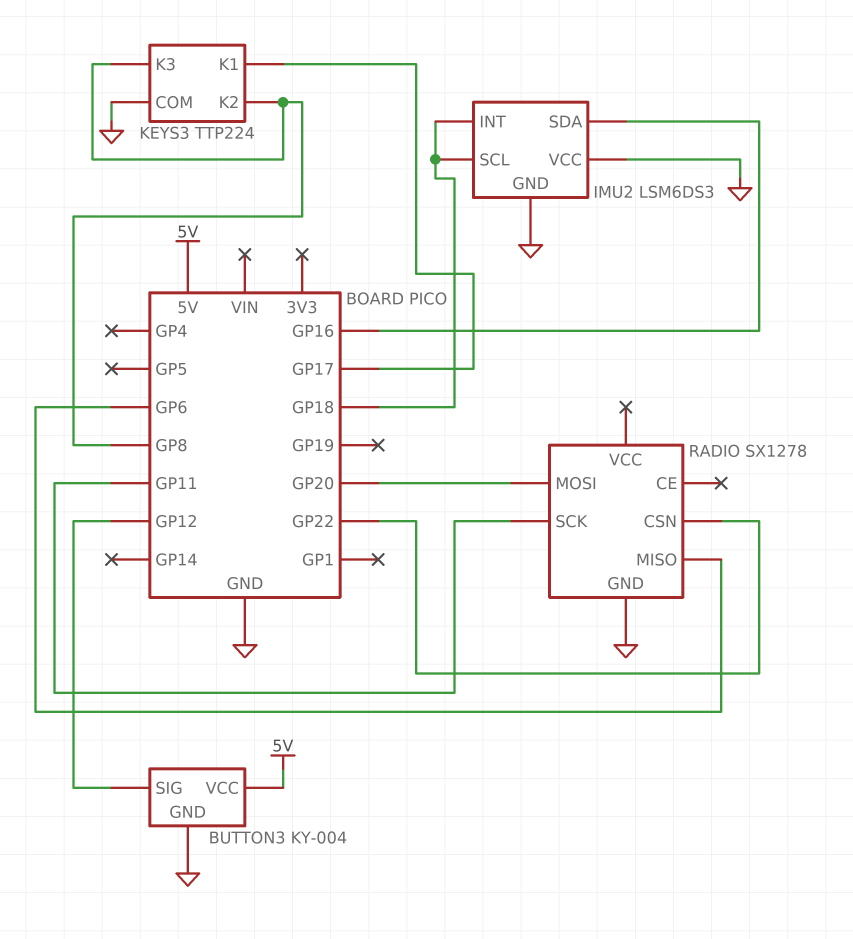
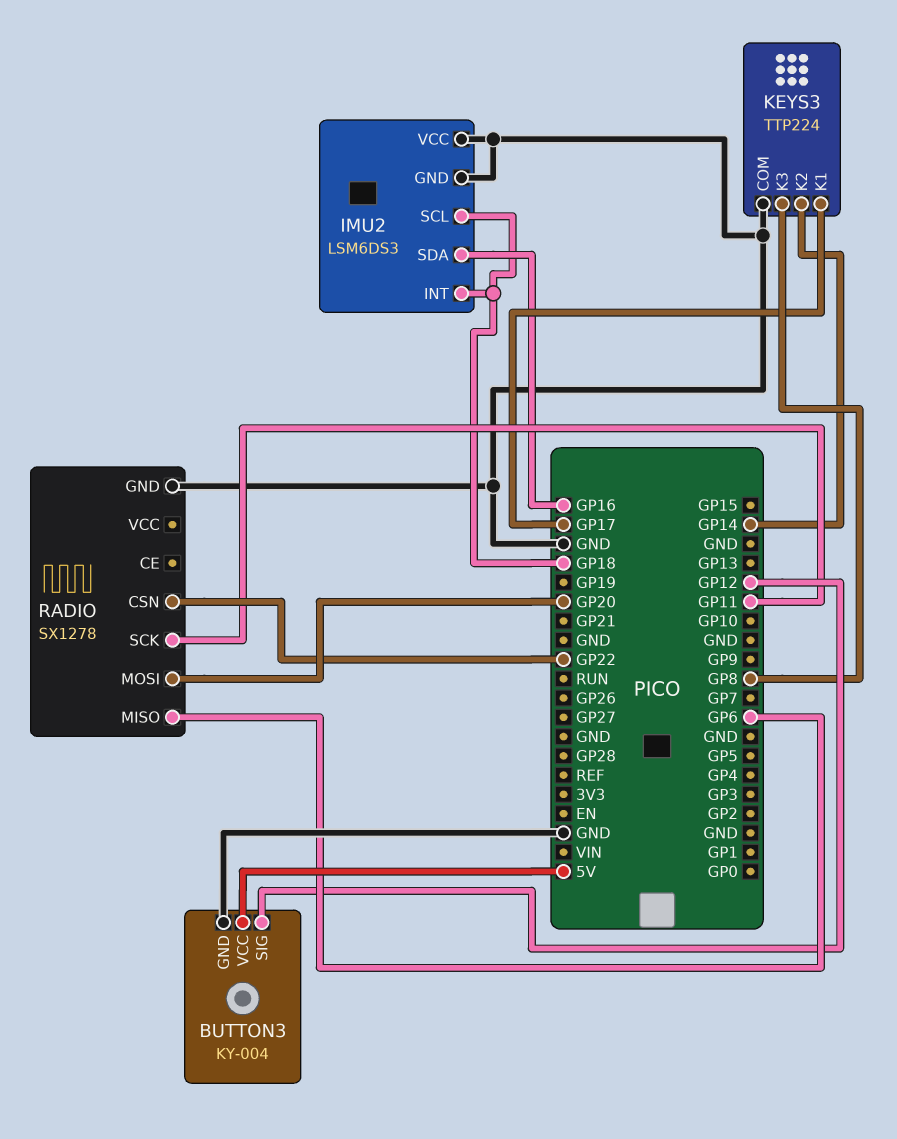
KEYS3 pin K2: GP8 -> GP14

